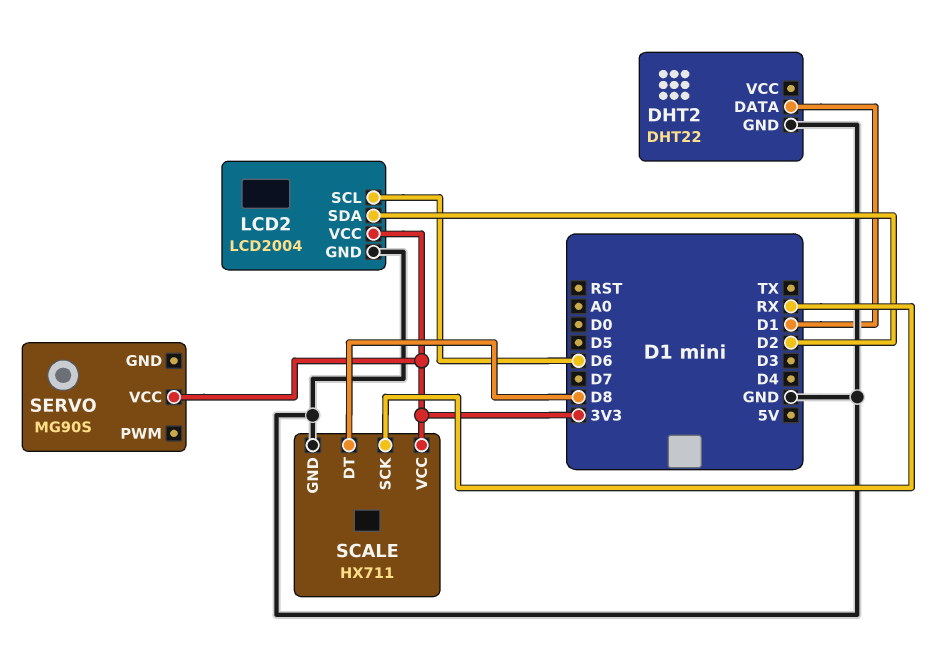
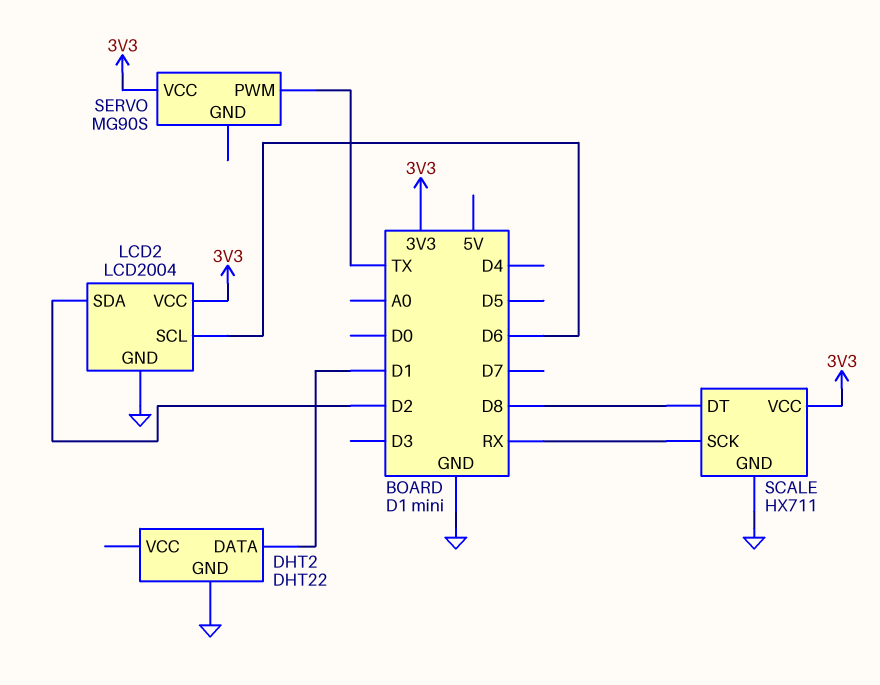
SERVO pin PWM: none -> TX

